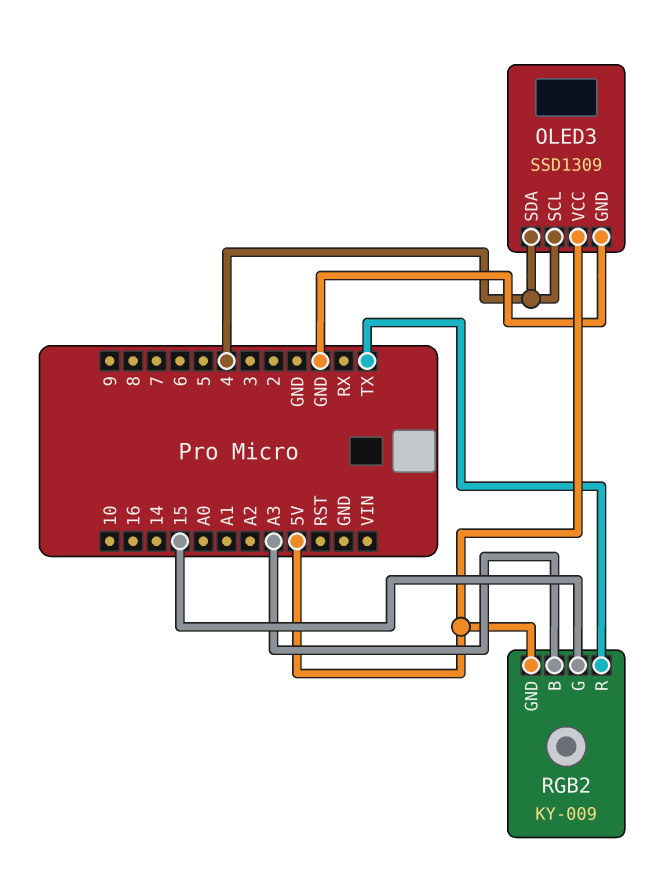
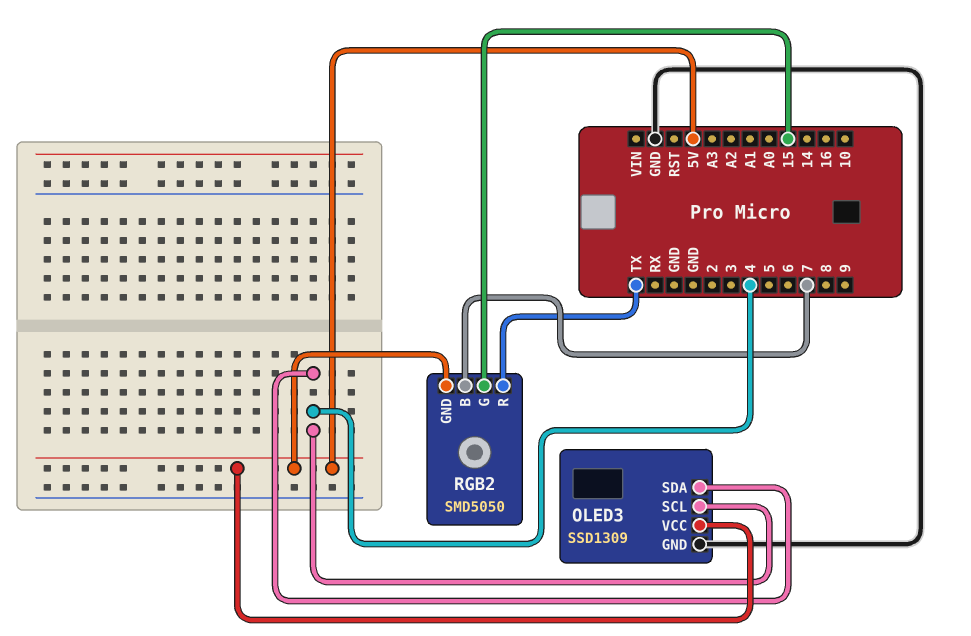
RGB2: KY-009 -> SMD5050
RGB2 pin B: A3 -> 7

